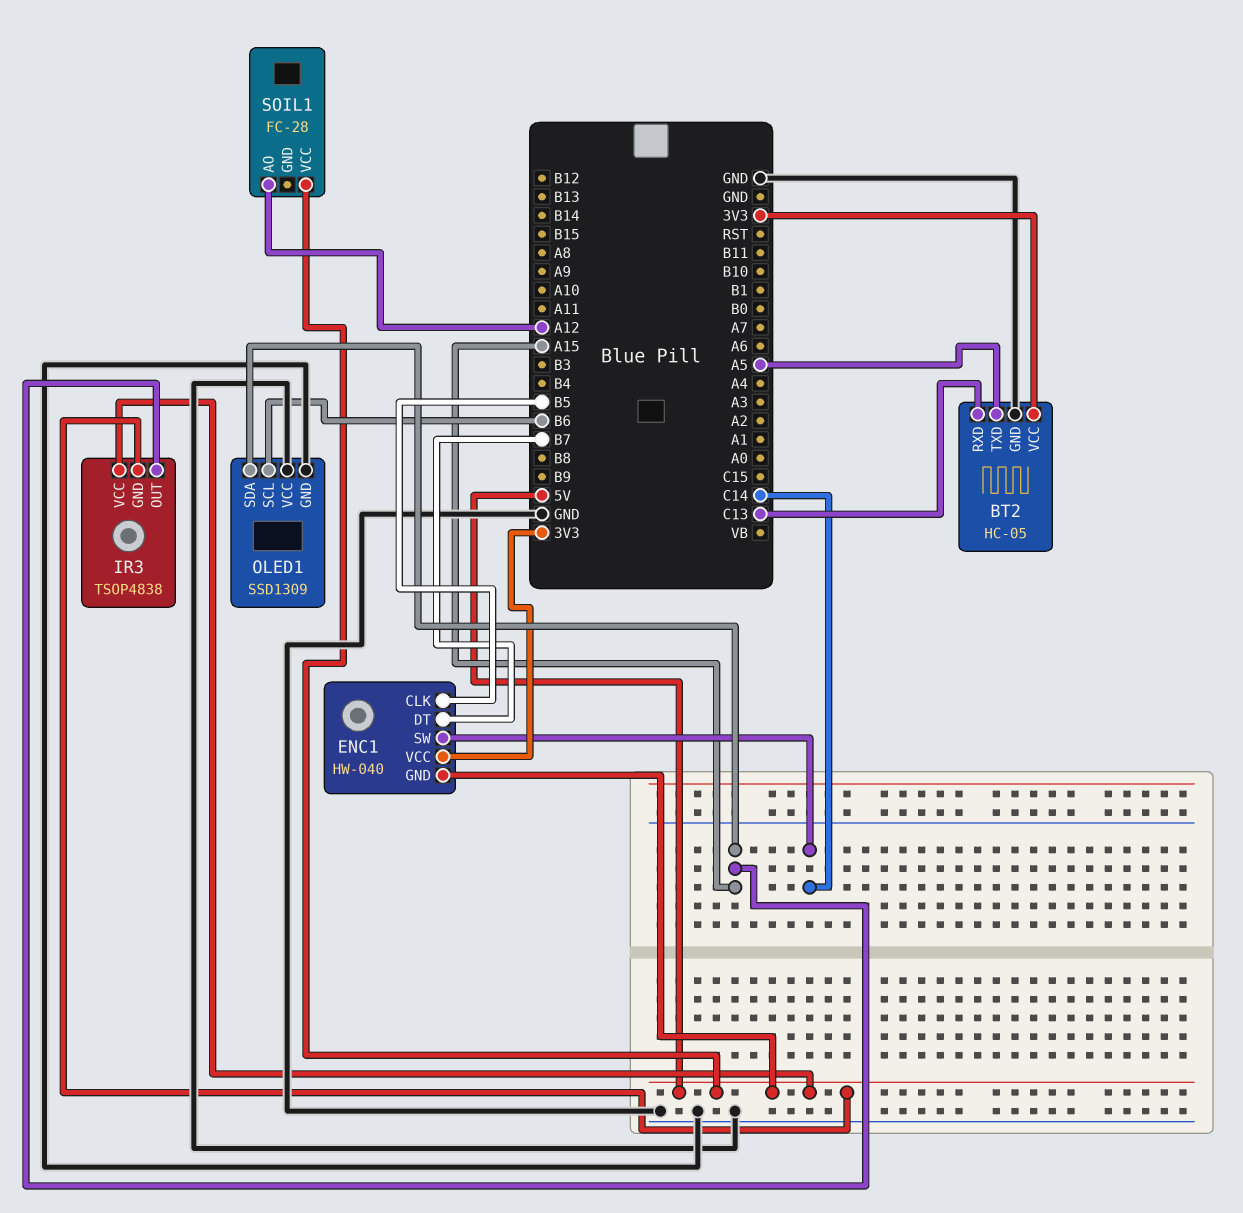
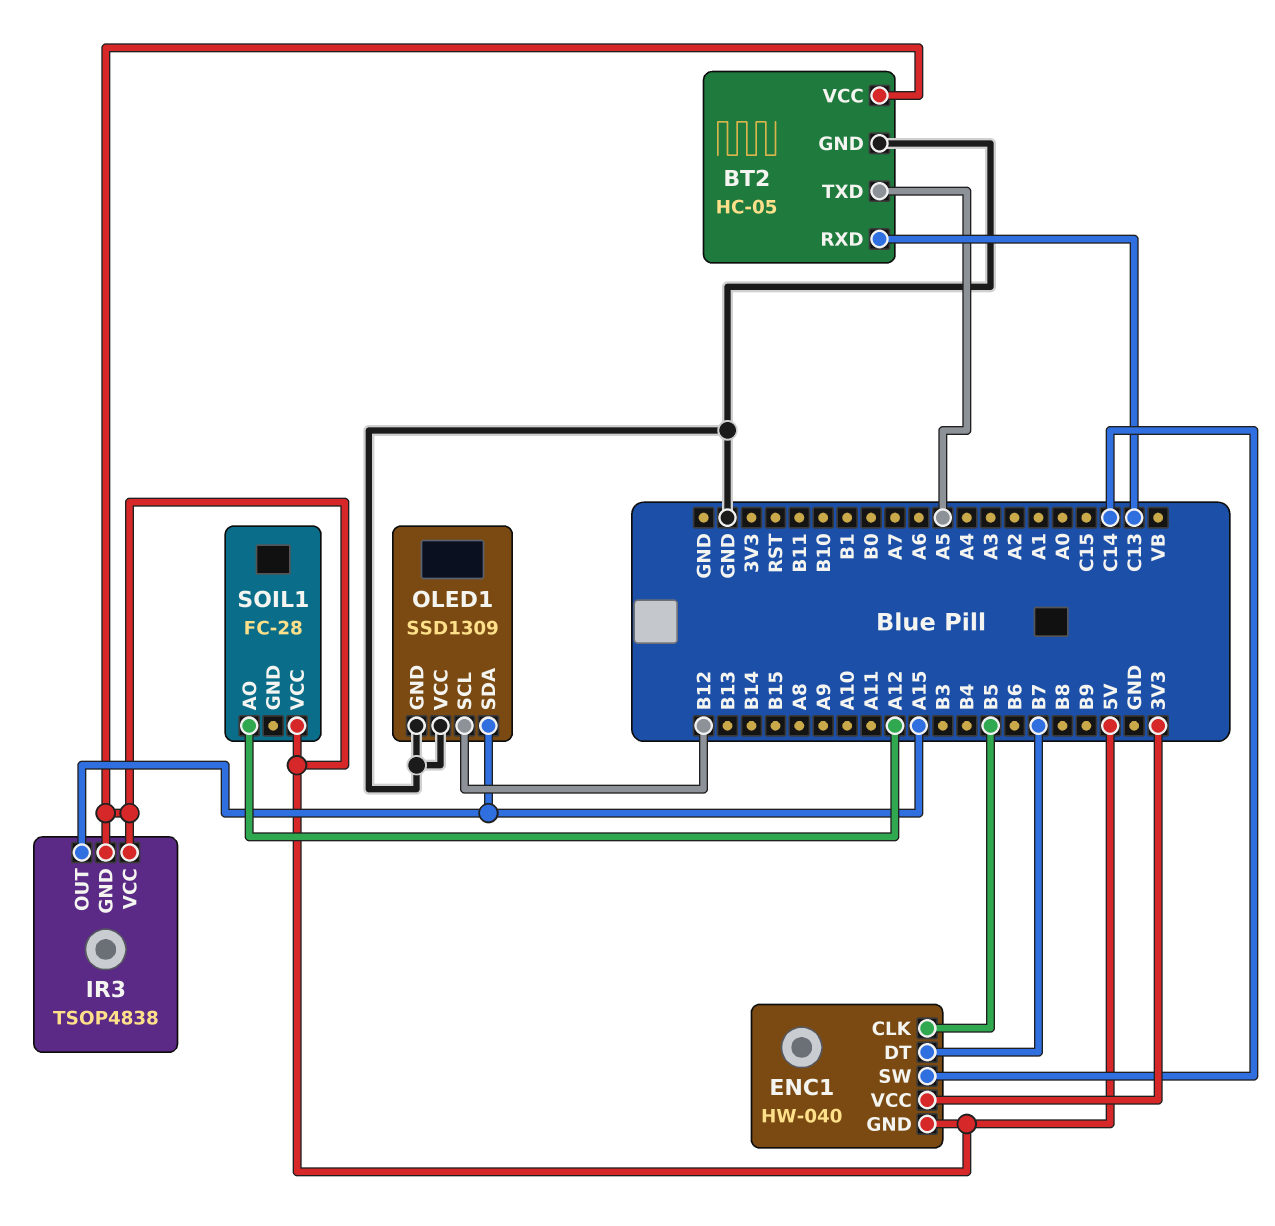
BT2 pin VCC: 3V3 -> 5V
OLED1 pin SCL: B6 -> B12

